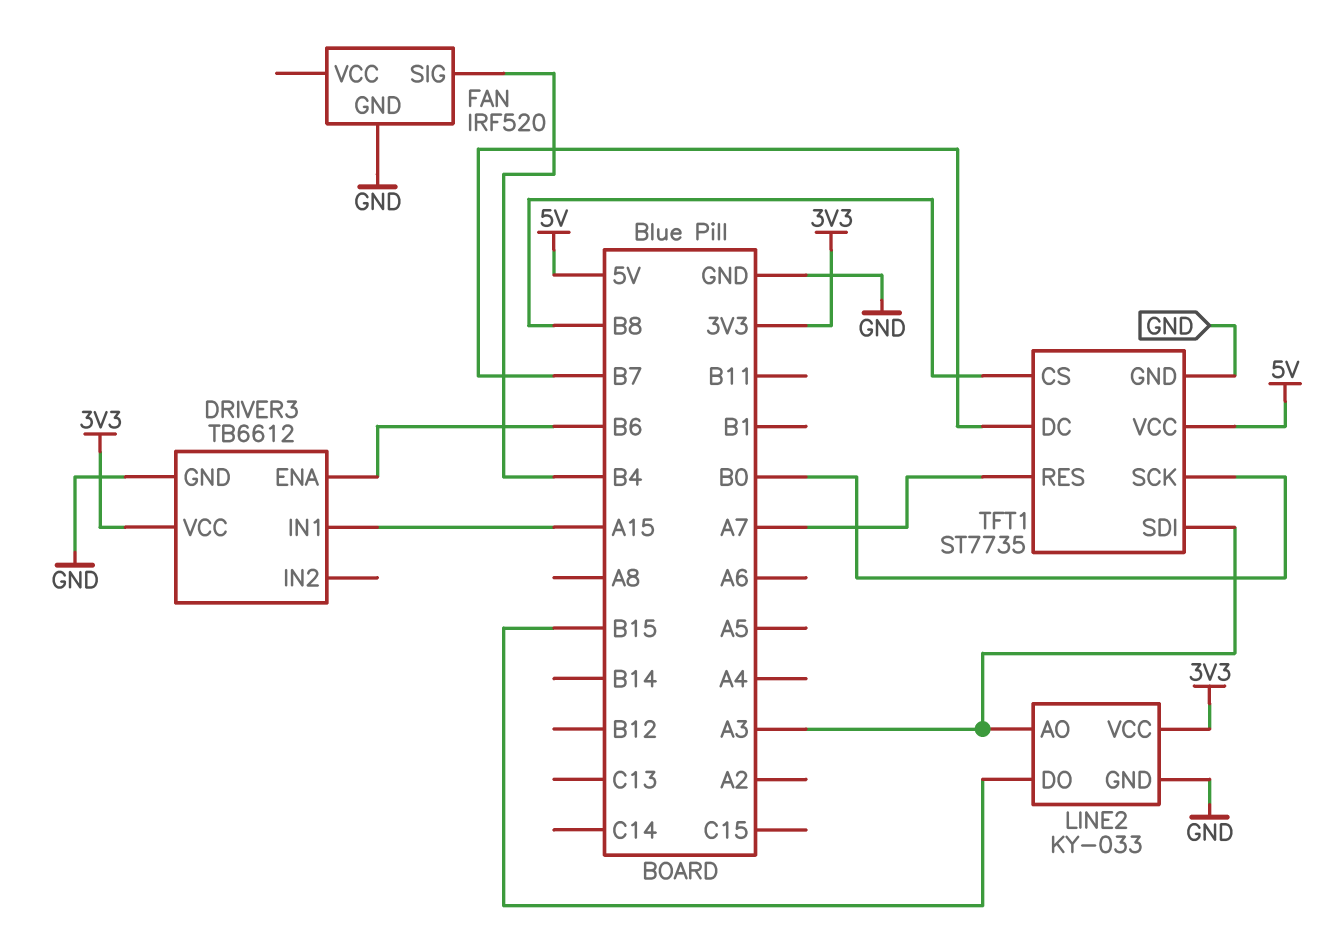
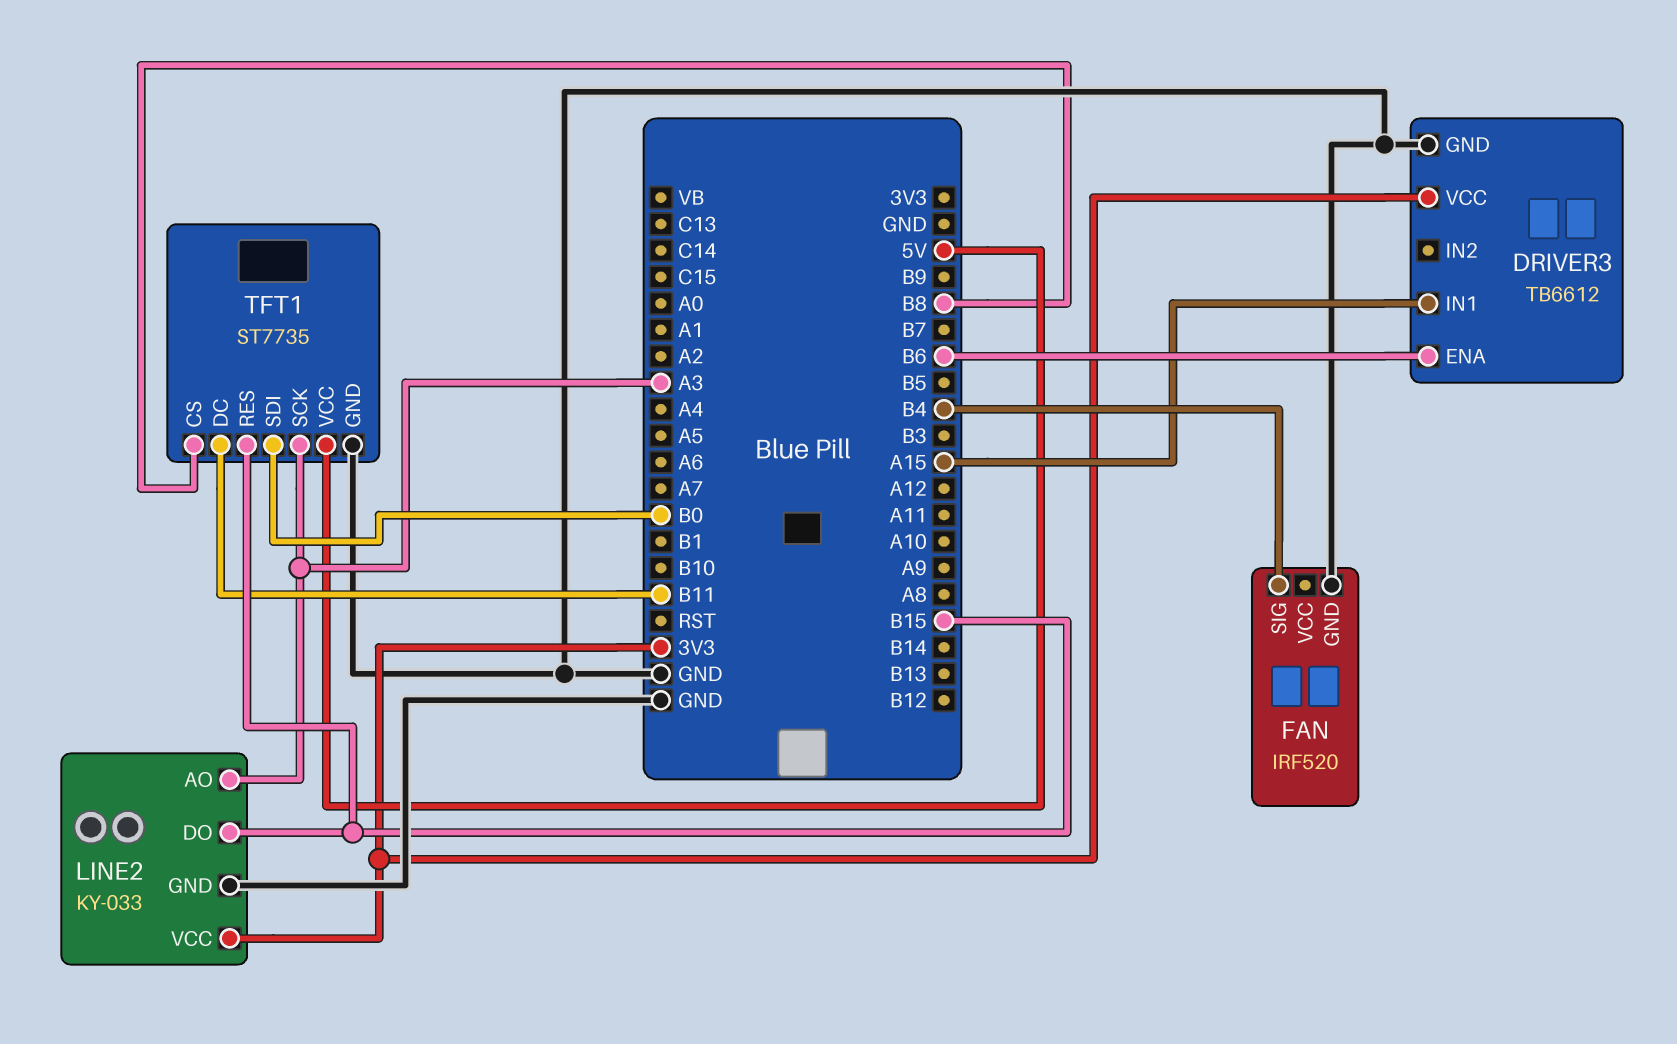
TFT1 pin DC: B7 -> B11
TFT1 pin RES: A7 -> B15
TFT1 pin SCK: B0 -> A3
TFT1 pin SDI: A3 -> B0

